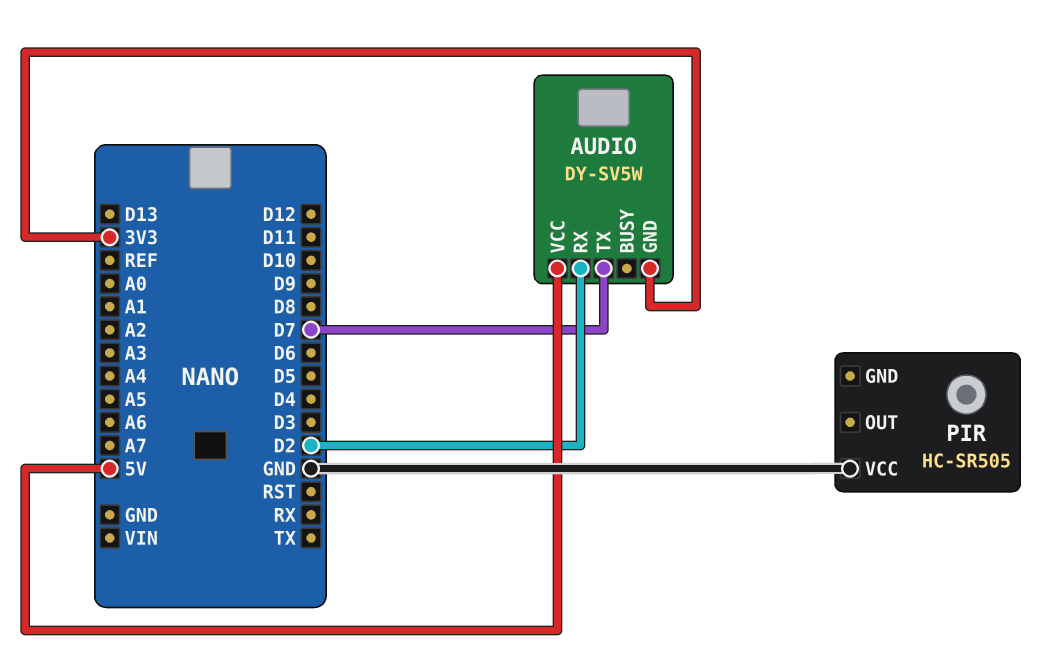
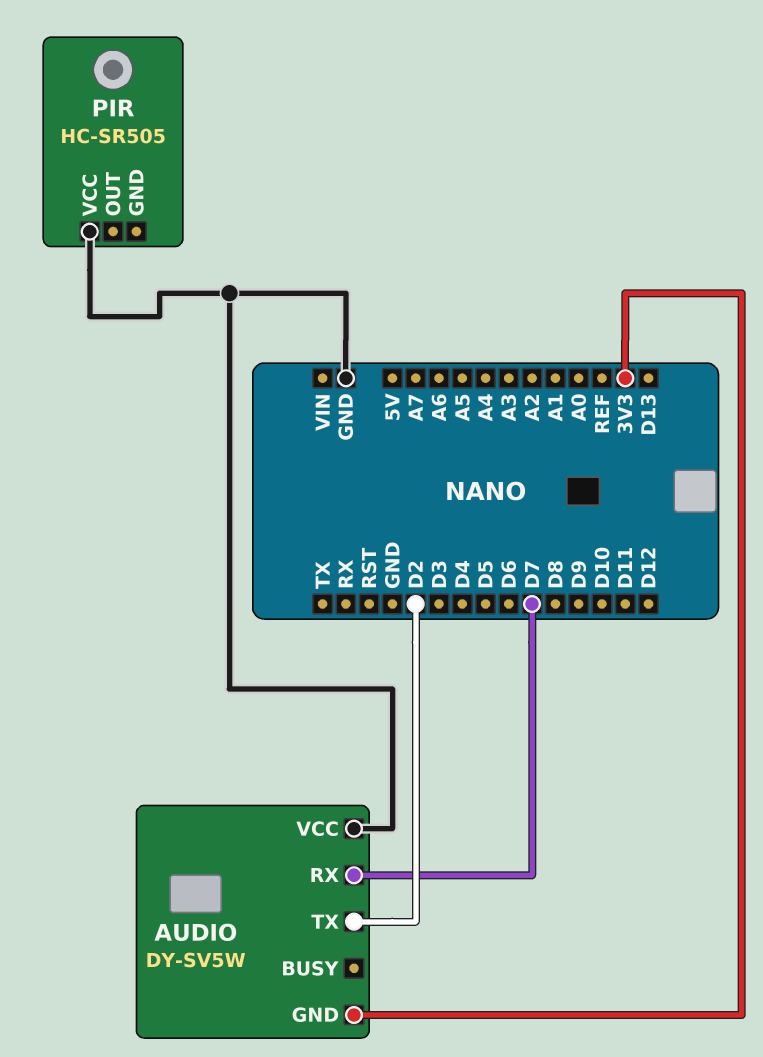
AUDIO pin RX: D2 -> D7
AUDIO pin TX: D7 -> D2
AUDIO pin VCC: 5V -> GND

